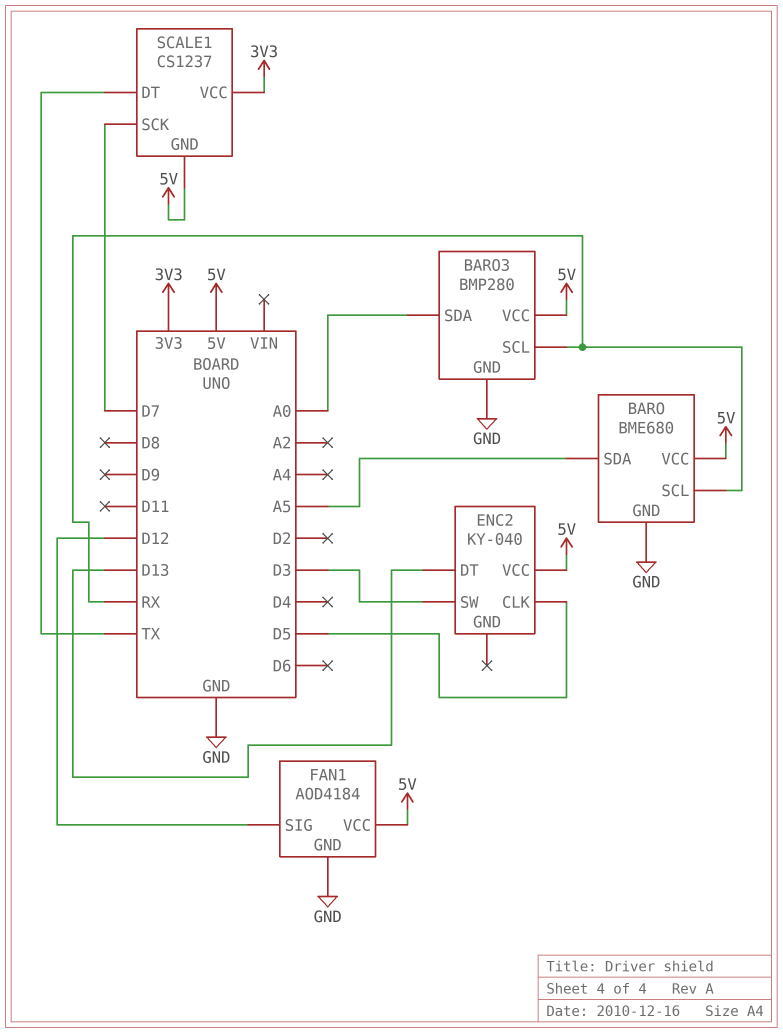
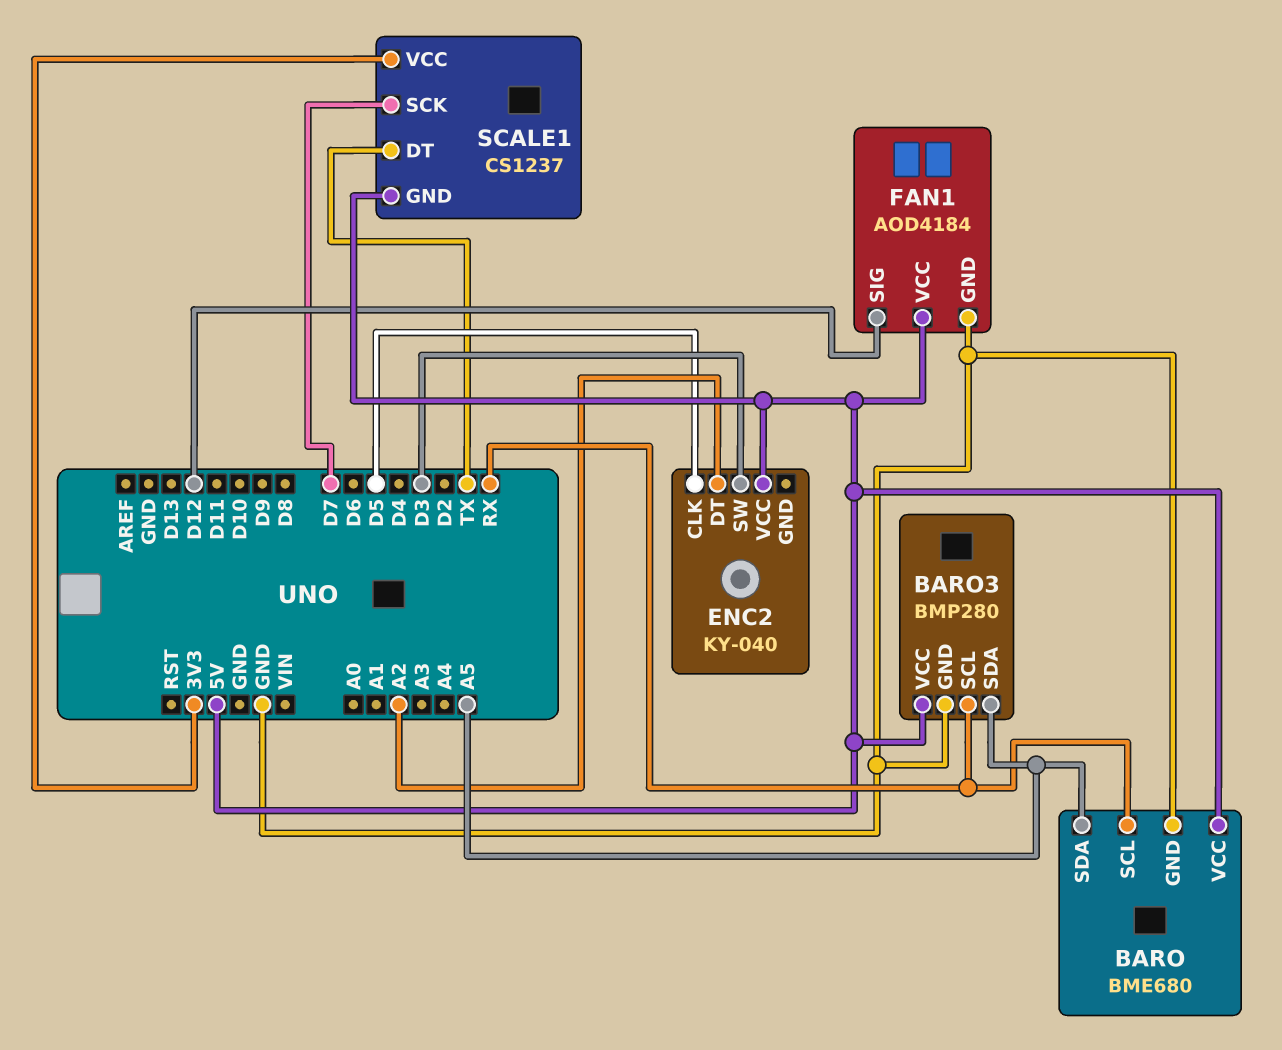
BARO3 pin SDA: A0 -> A5
ENC2 pin DT: D13 -> A2

